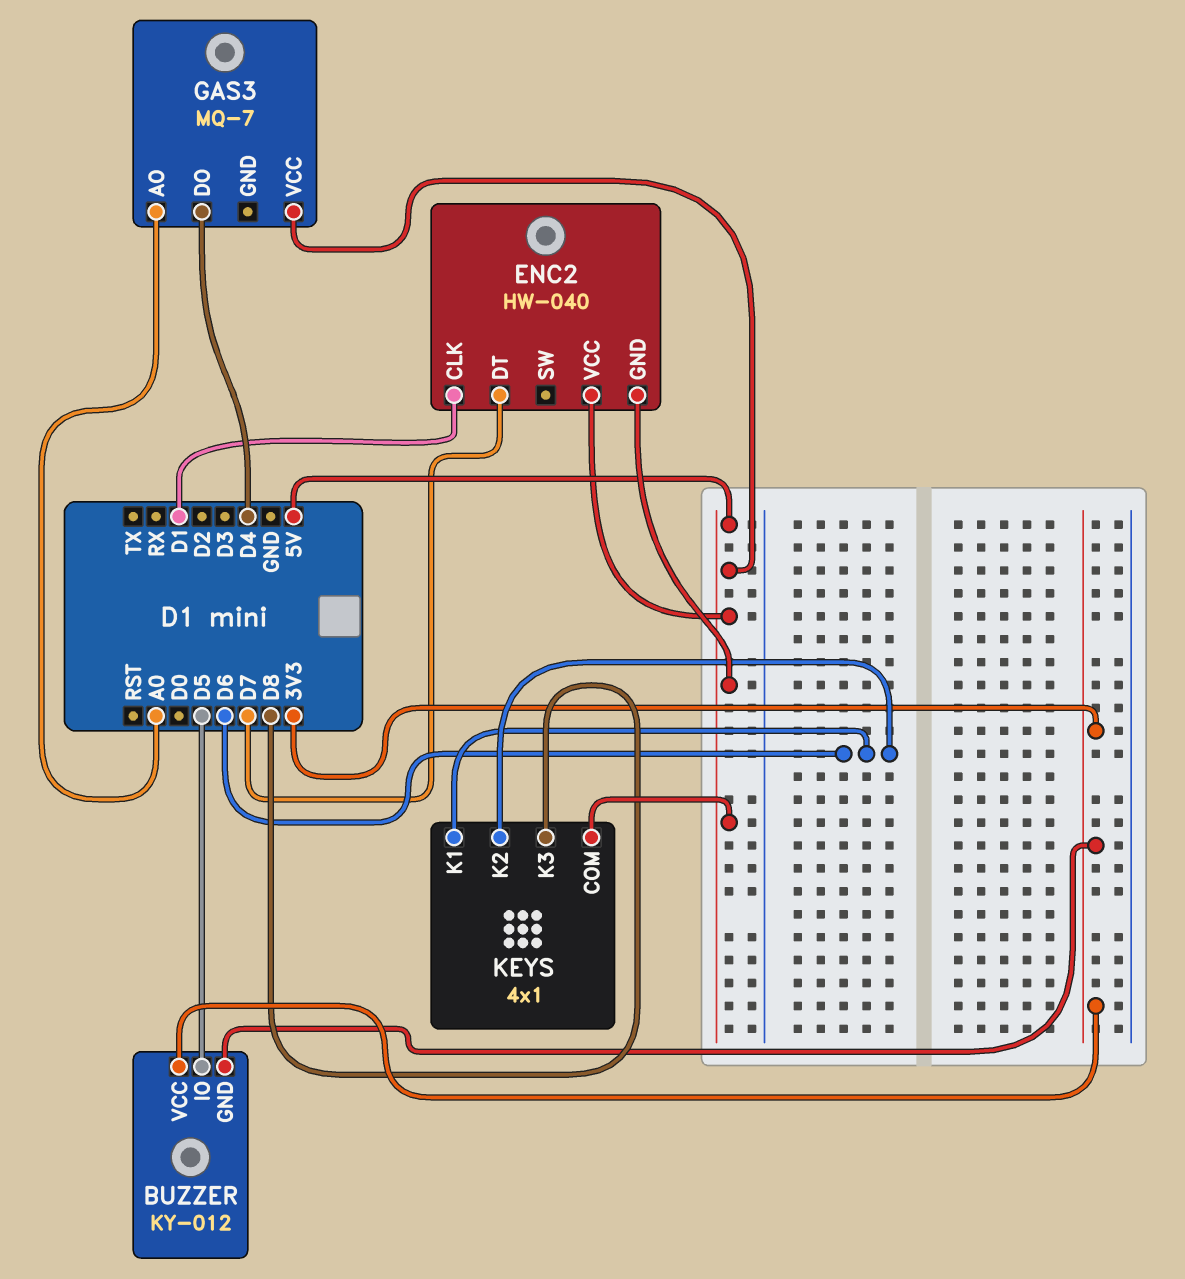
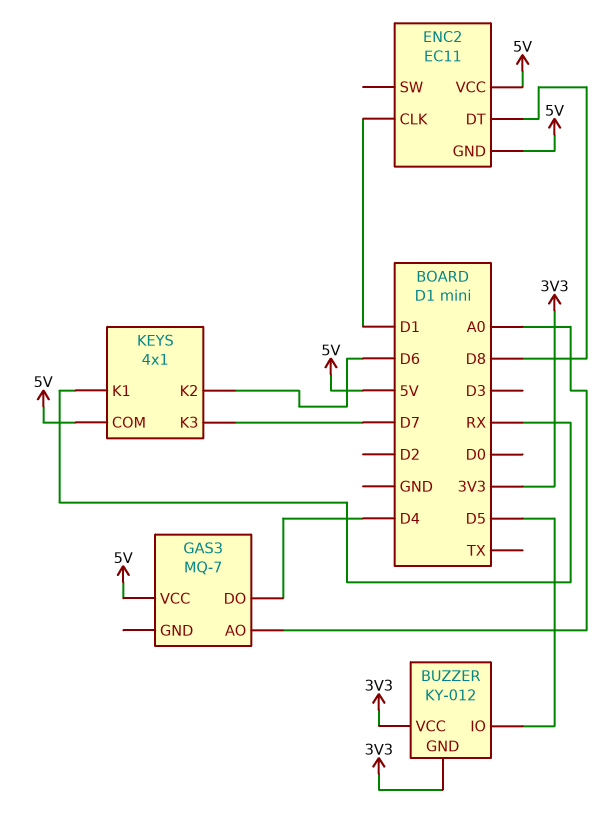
ENC2: HW-040 -> EC11
ENC2 pin DT: D7 -> D8
KEYS pin K1: D6 -> RX
KEYS pin K3: D8 -> D7

